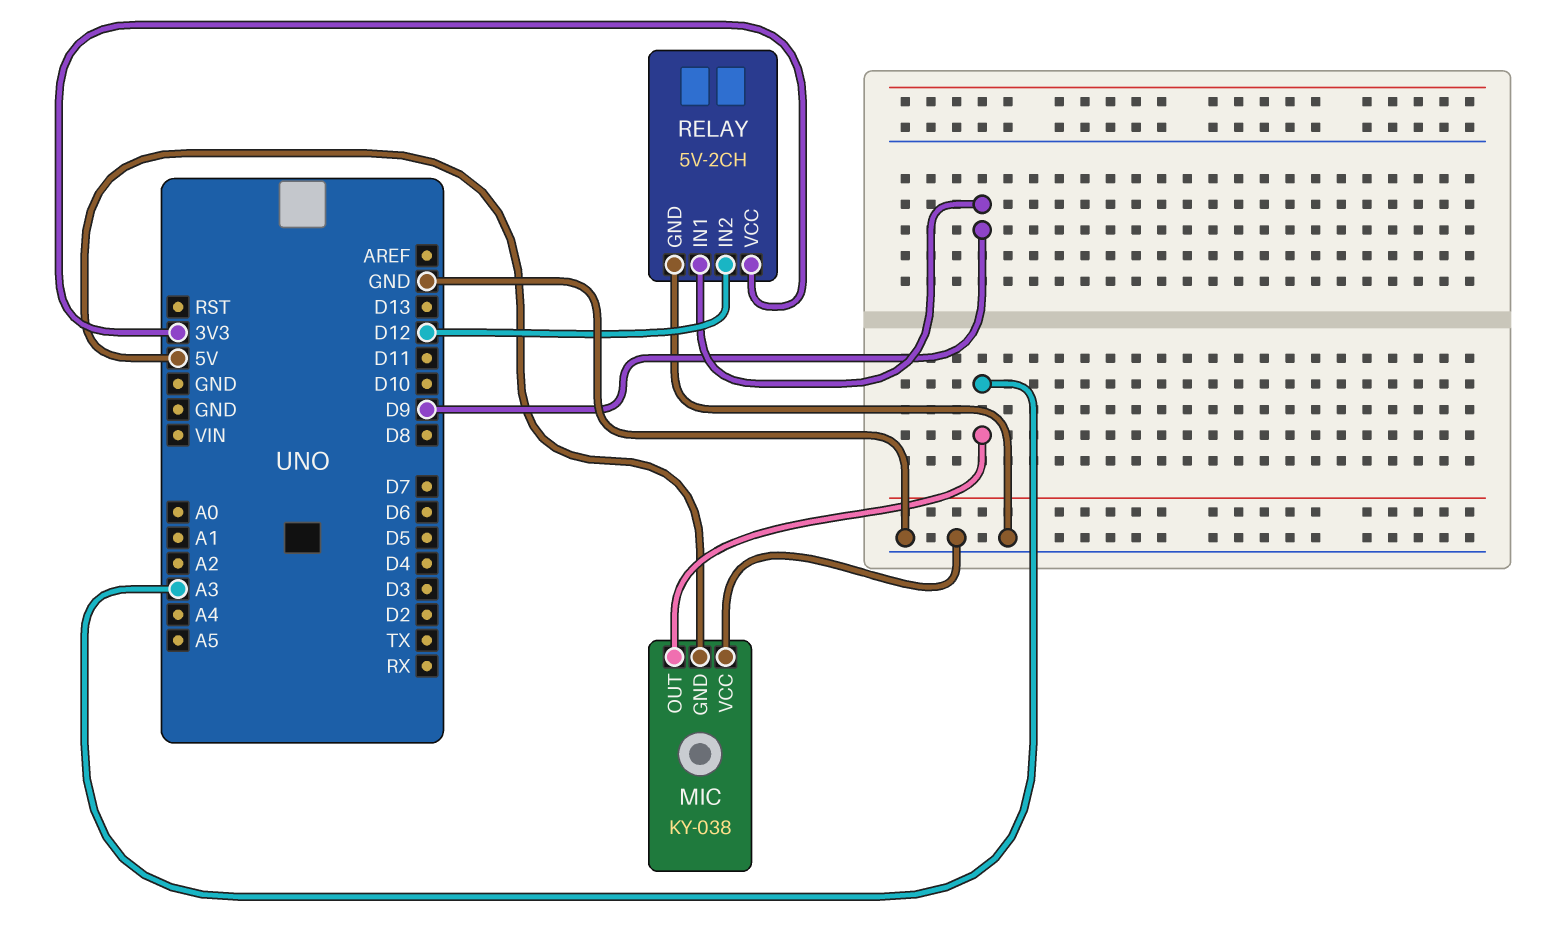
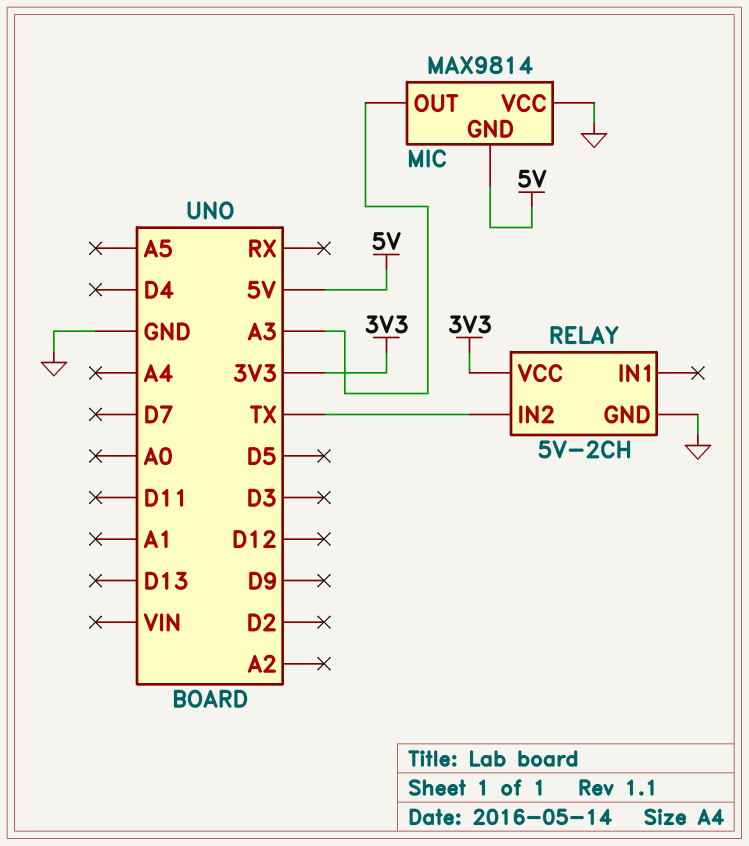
MIC: KY-038 -> MAX9814
RELAY pin IN1: D9 -> none
RELAY pin IN2: D12 -> TX

